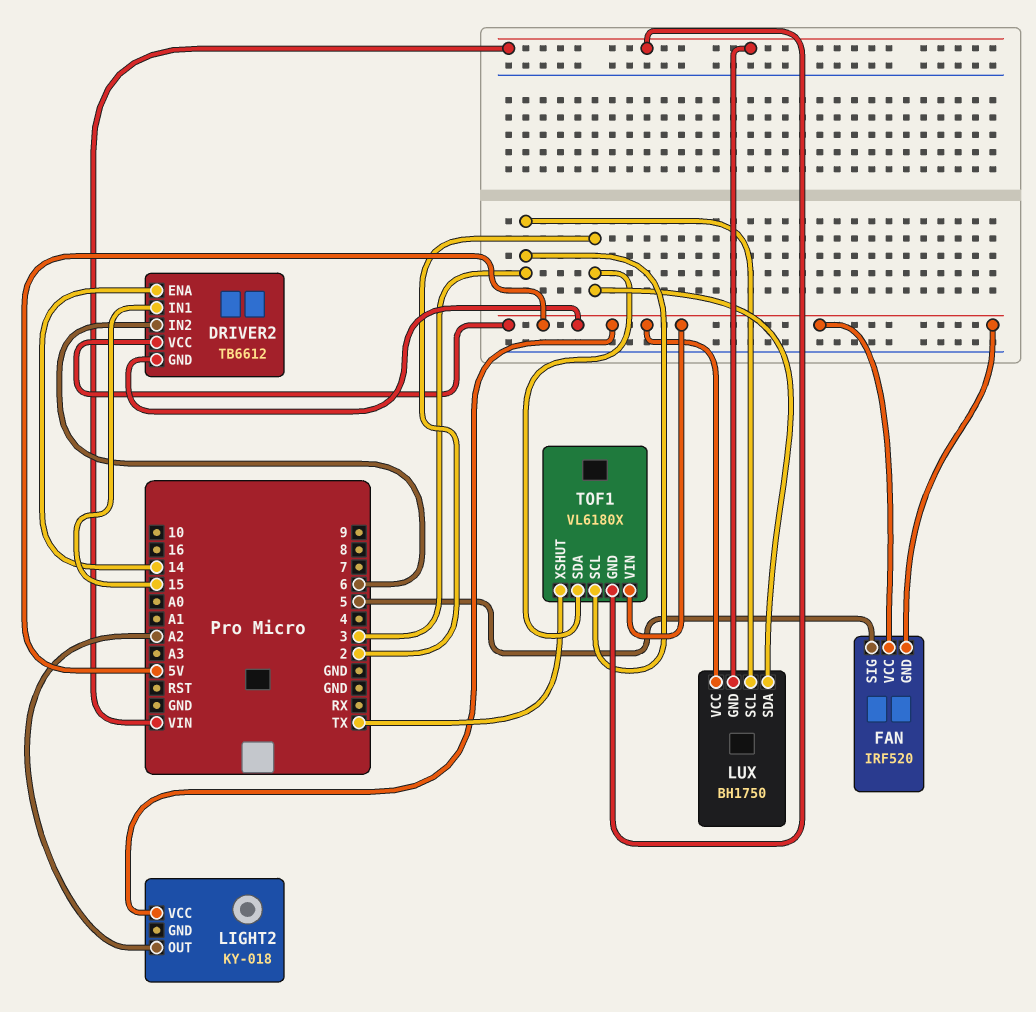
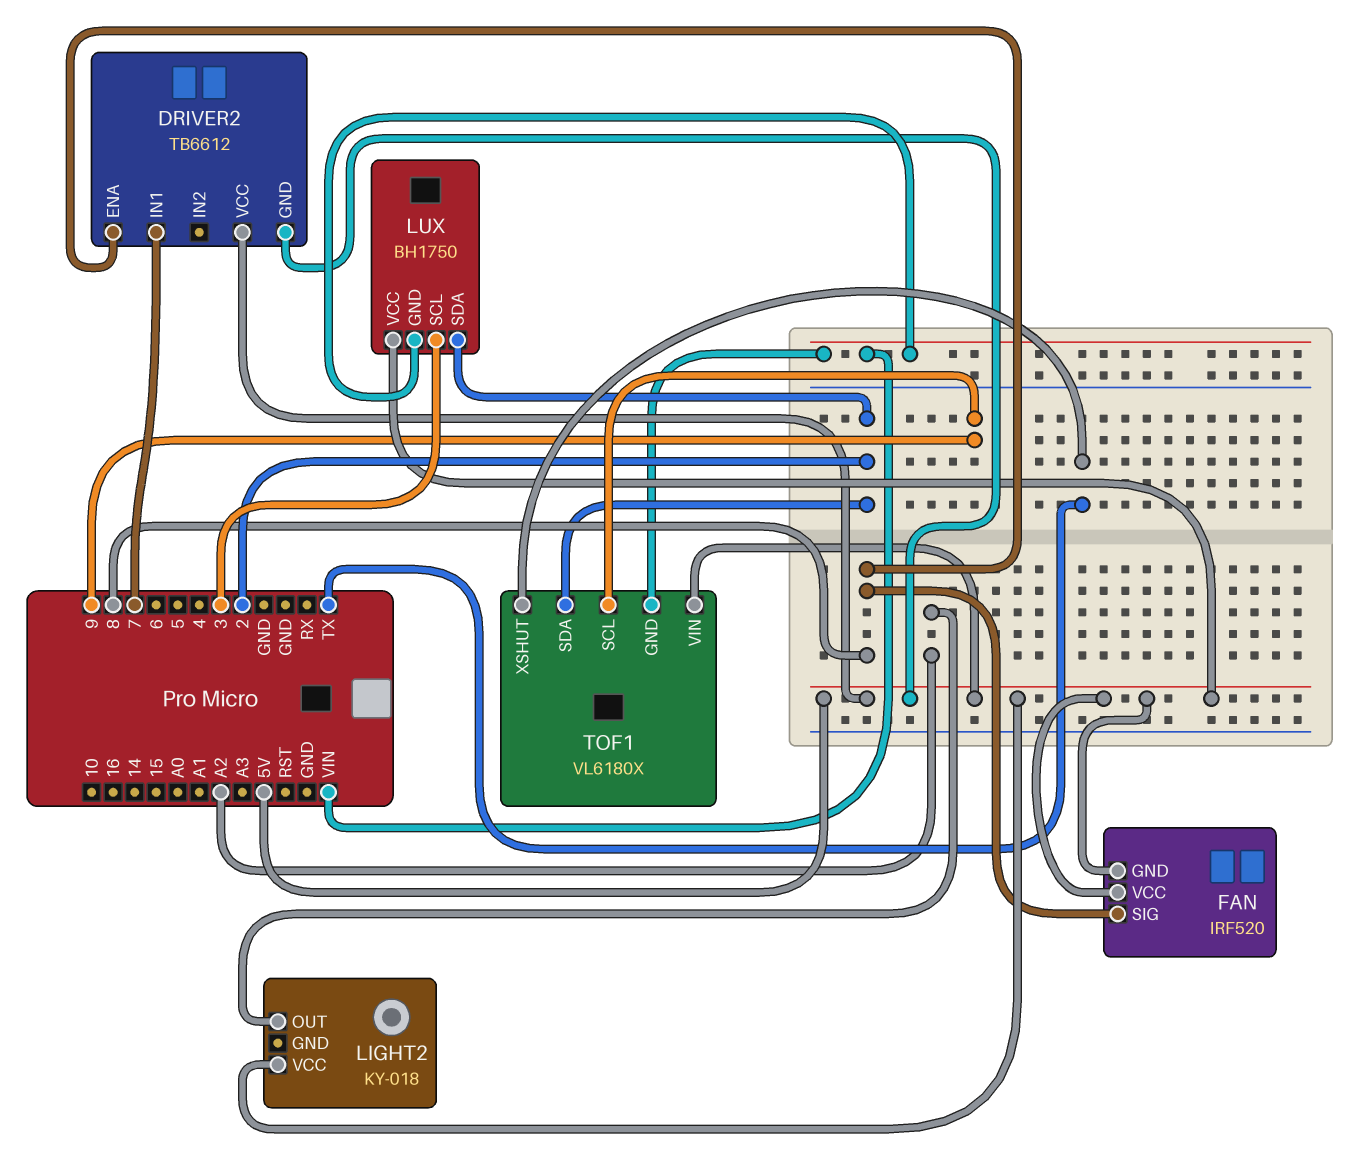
DRIVER2 pin ENA: 14 -> 8
DRIVER2 pin IN1: 15 -> 7
DRIVER2 pin IN2: 6 -> none
FAN pin SIG: 5 -> 8
TOF1 pin SCL: 3 -> 9

